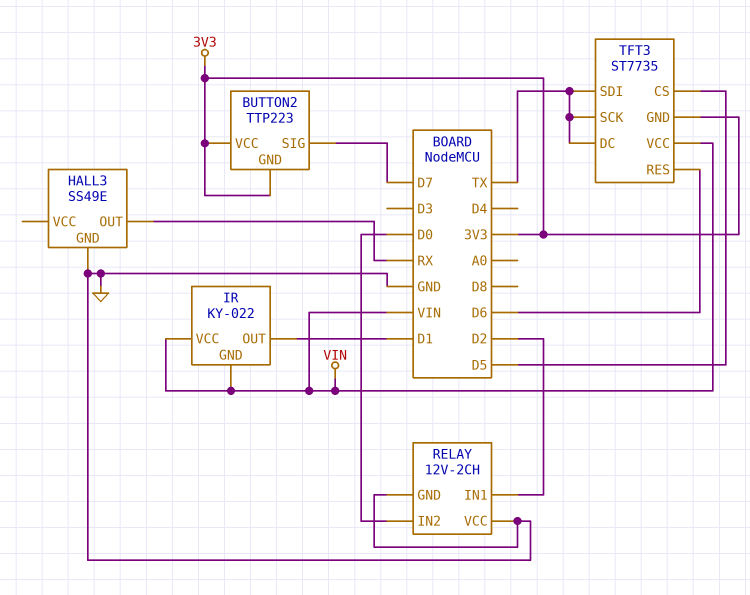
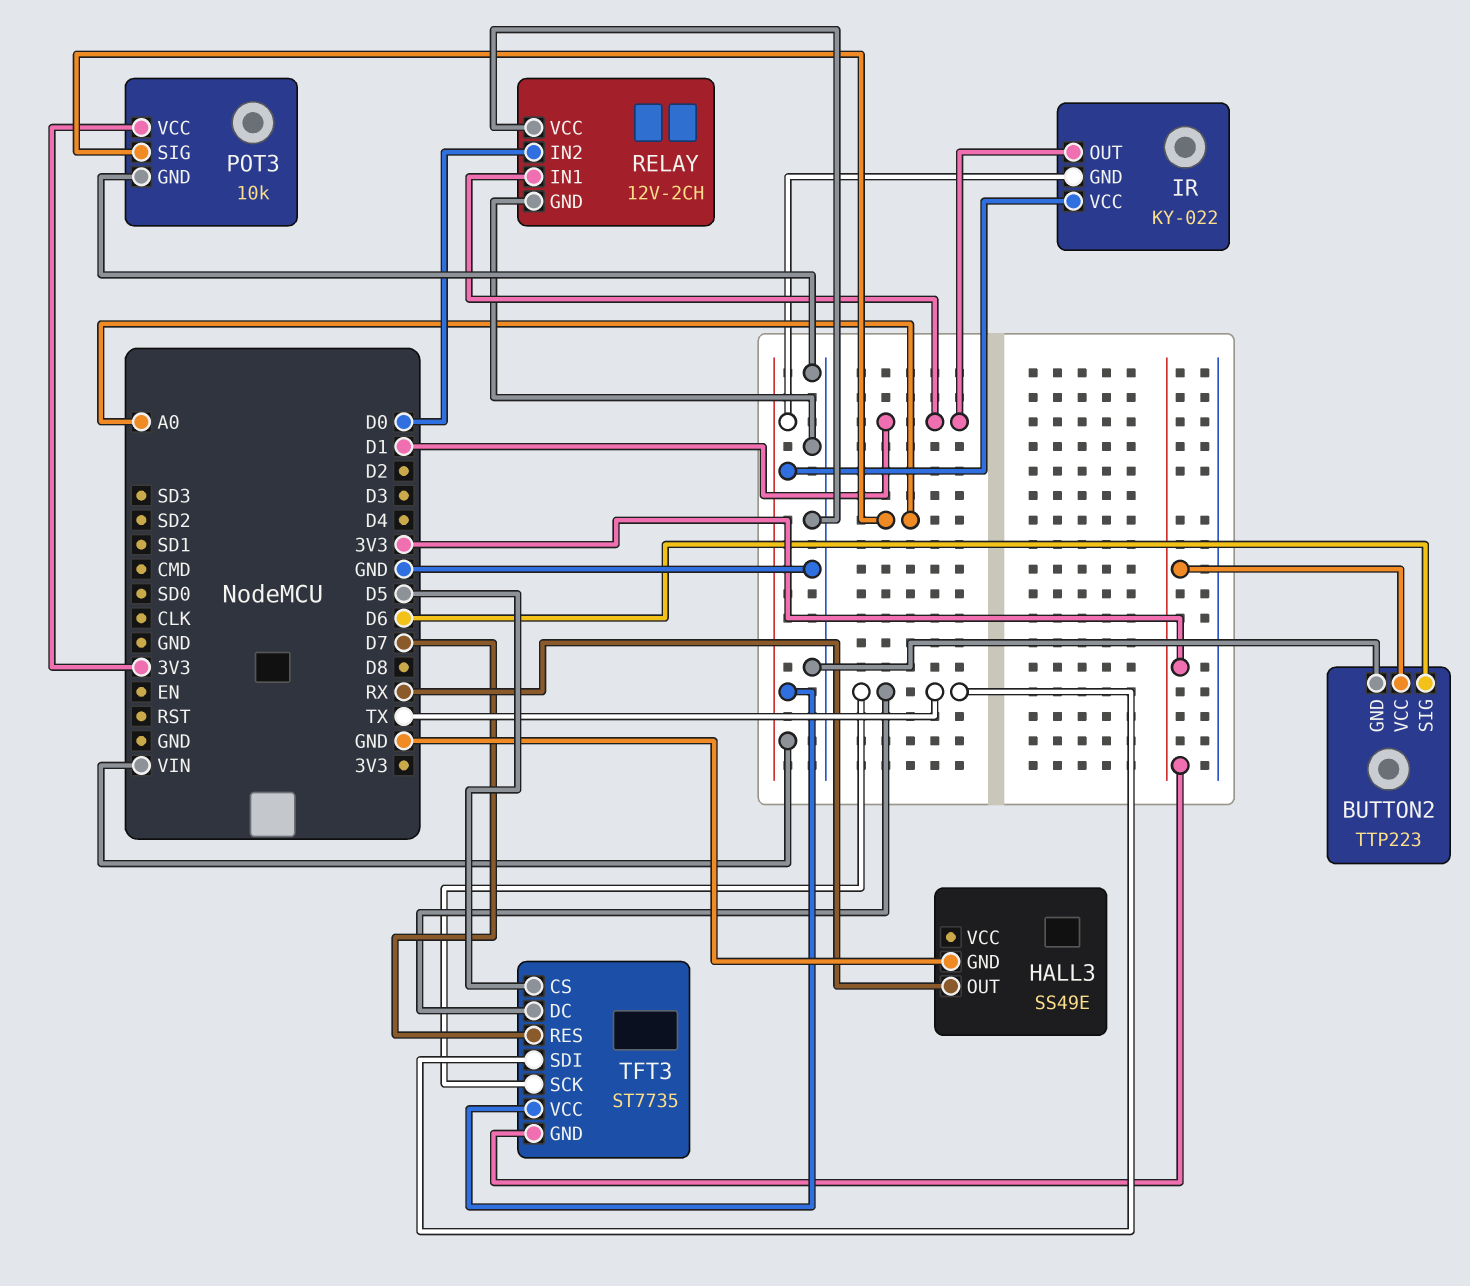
BUTTON2 pin GND: 3V3 -> GND
BUTTON2 pin SIG: D7 -> D6
POT3: none -> 10k
POT3 pin GND: none -> GND
POT3 pin SIG: none -> A0
POT3 pin VCC: none -> 3V3
RELAY pin IN1: D2 -> D1
TFT3 pin RES: D6 -> D7

